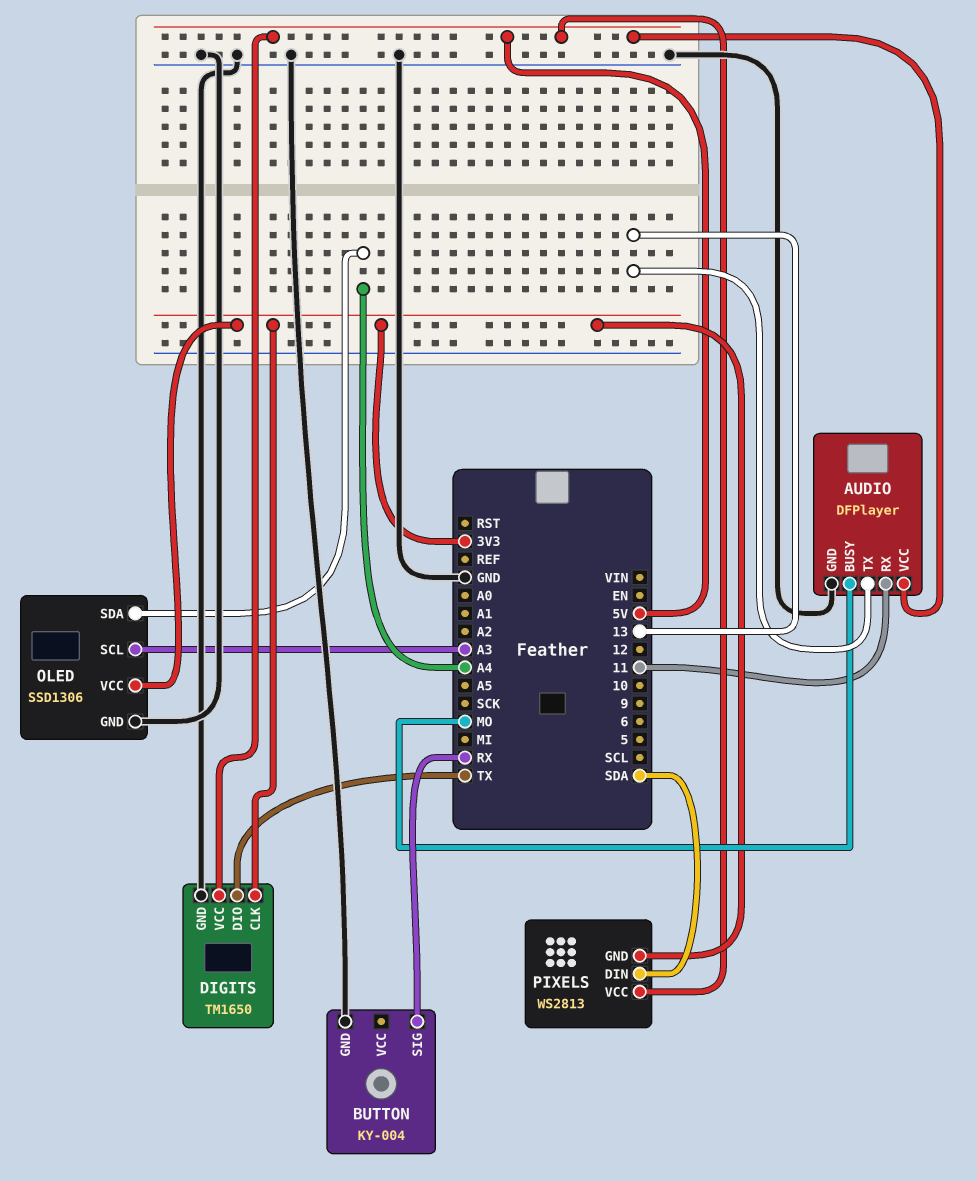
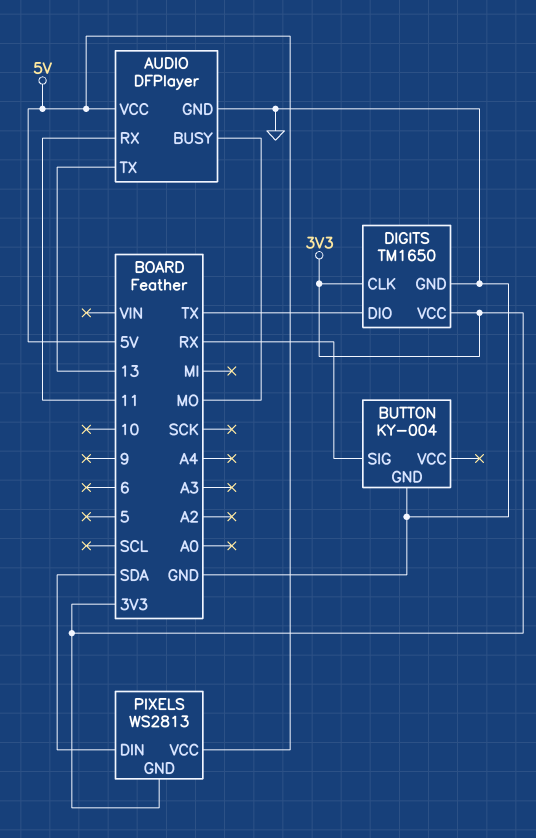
DIGITS pin VCC: 5V -> 3V3
OLED: SSD1306 -> none
OLED pin GND: GND -> none
OLED pin SCL: A3 -> none
OLED pin SDA: A4 -> none
OLED pin VCC: 3V3 -> none

